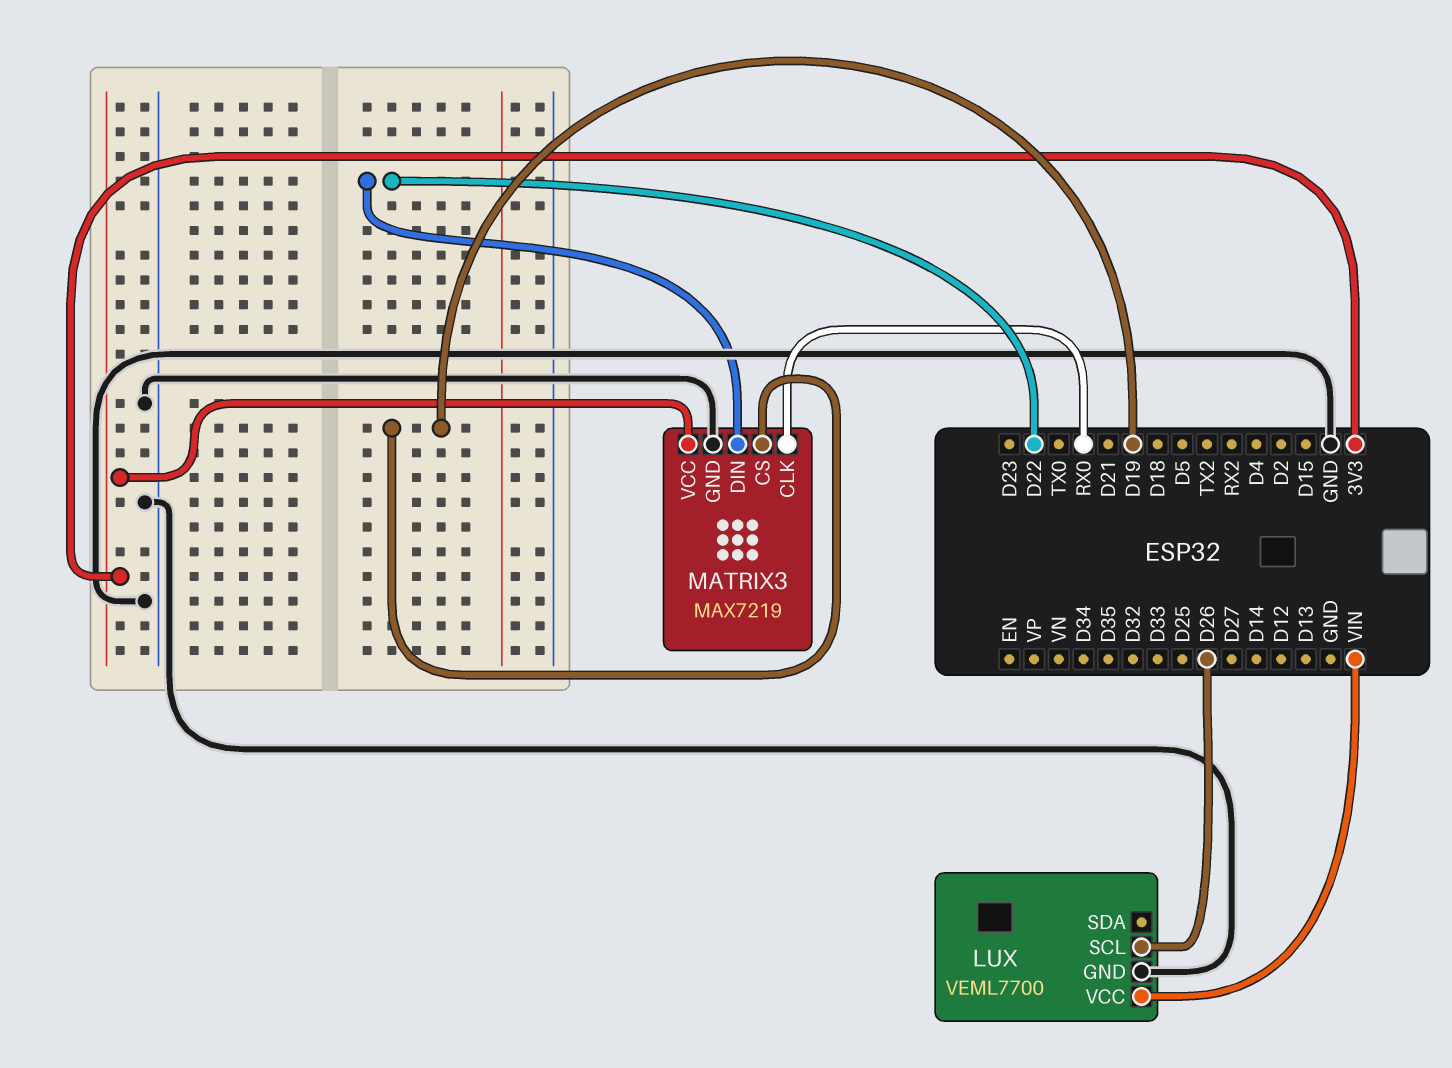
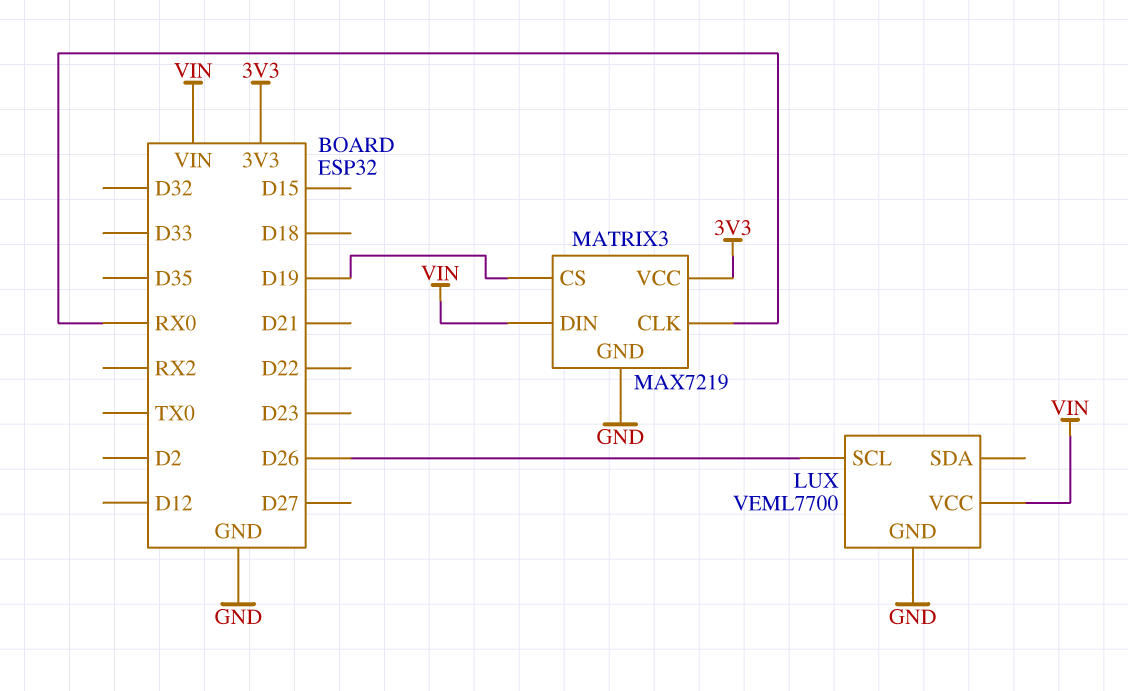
MATRIX3 pin DIN: D22 -> VIN

